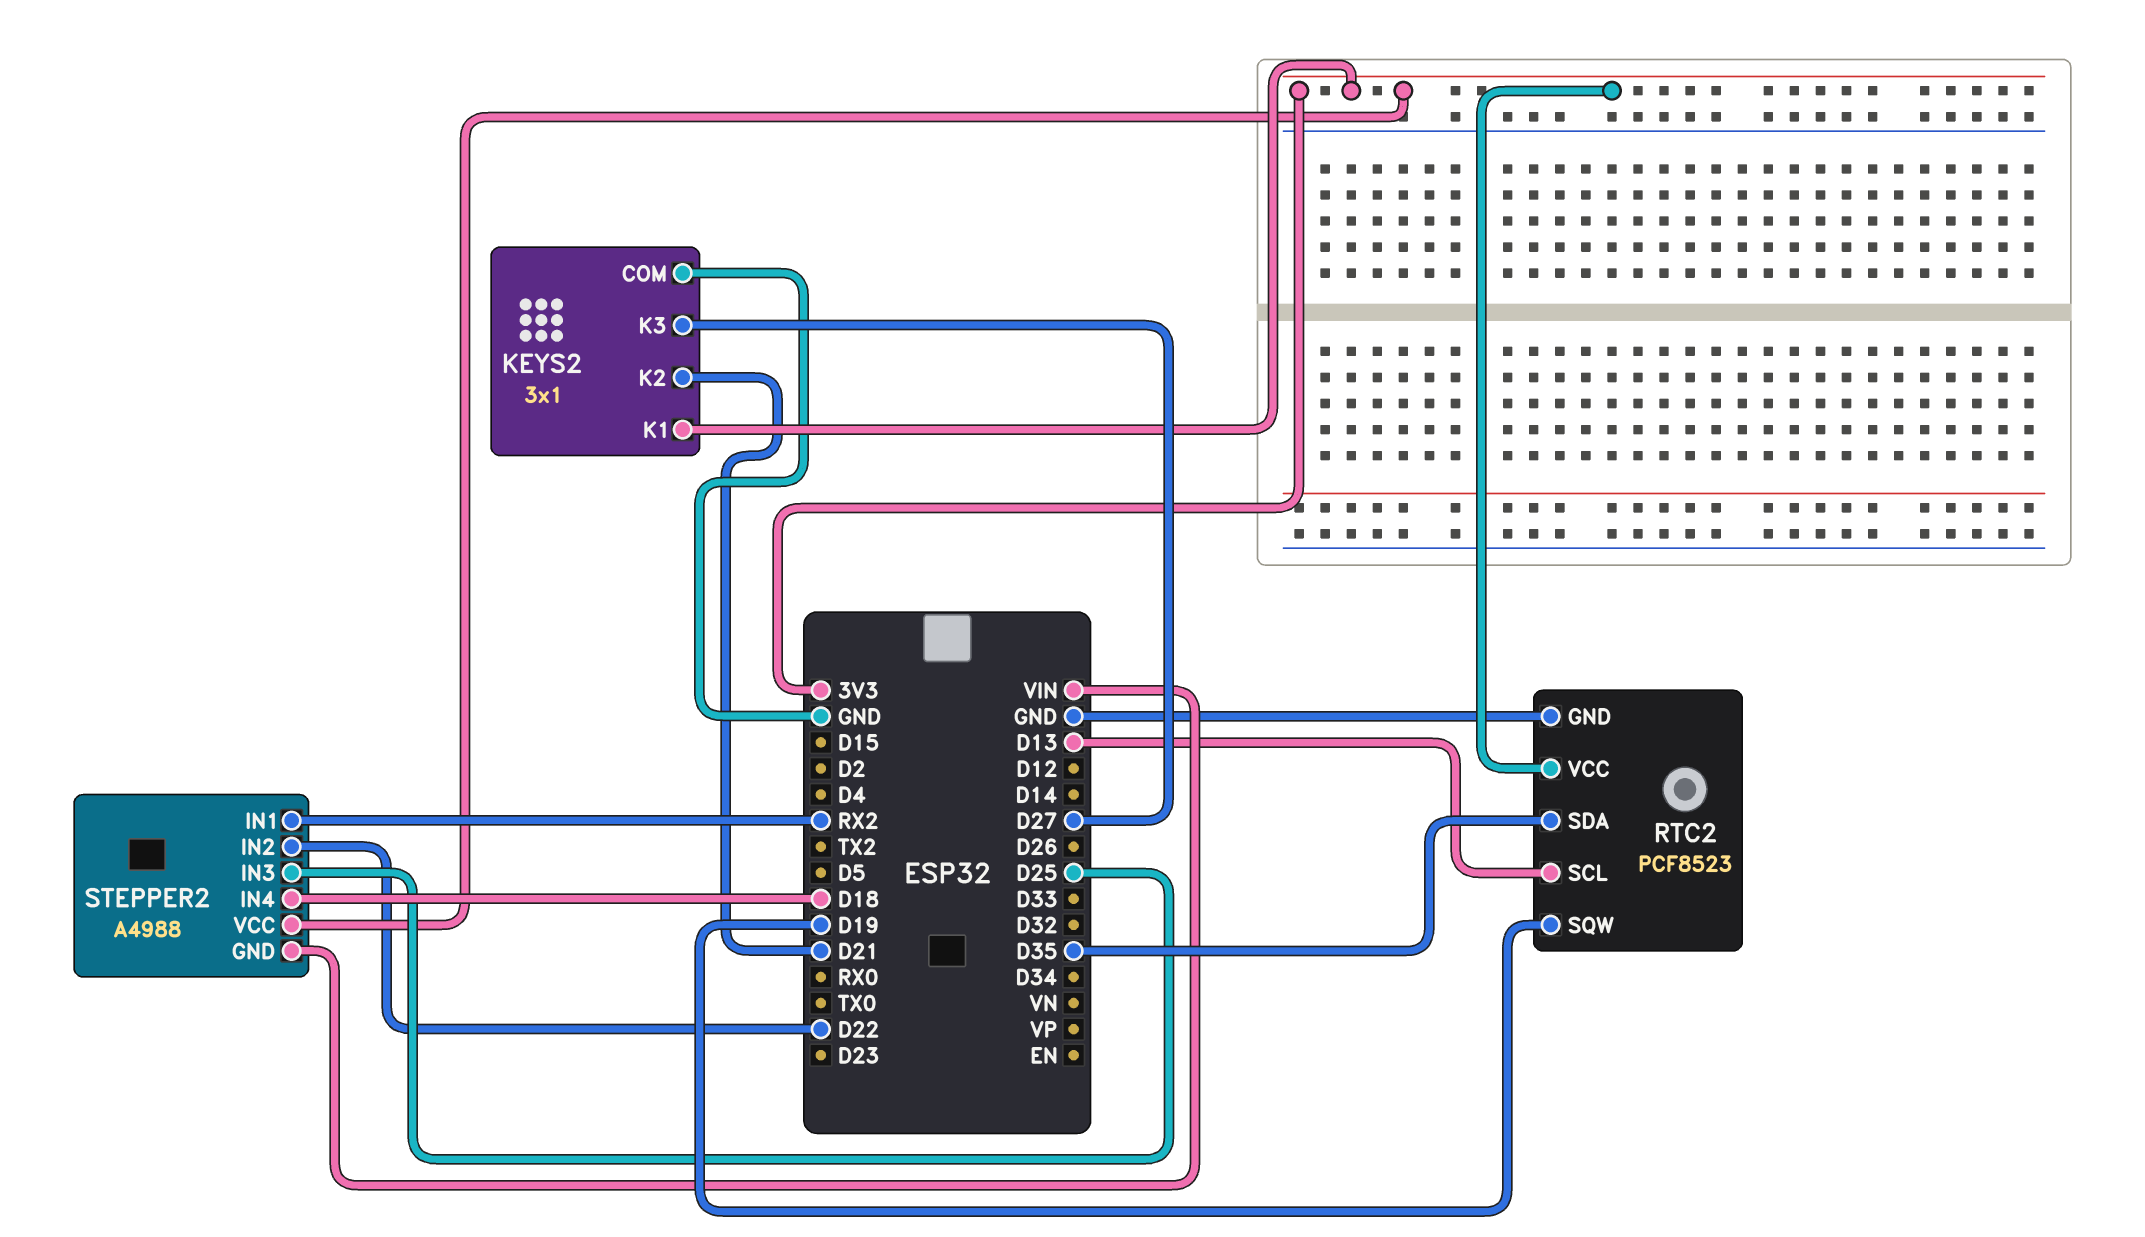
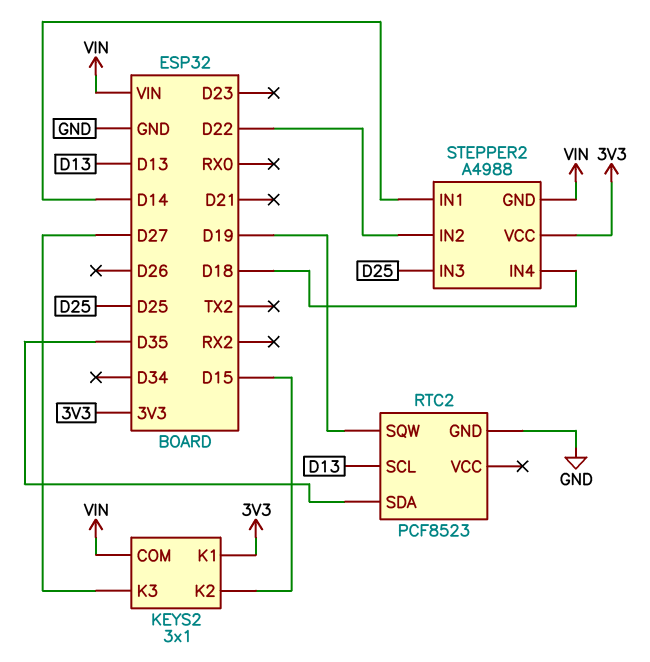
KEYS2 pin COM: GND -> VIN
KEYS2 pin K2: D21 -> D15
RTC2 pin VCC: 3V3 -> none
STEPPER2 pin IN1: RX2 -> D14

